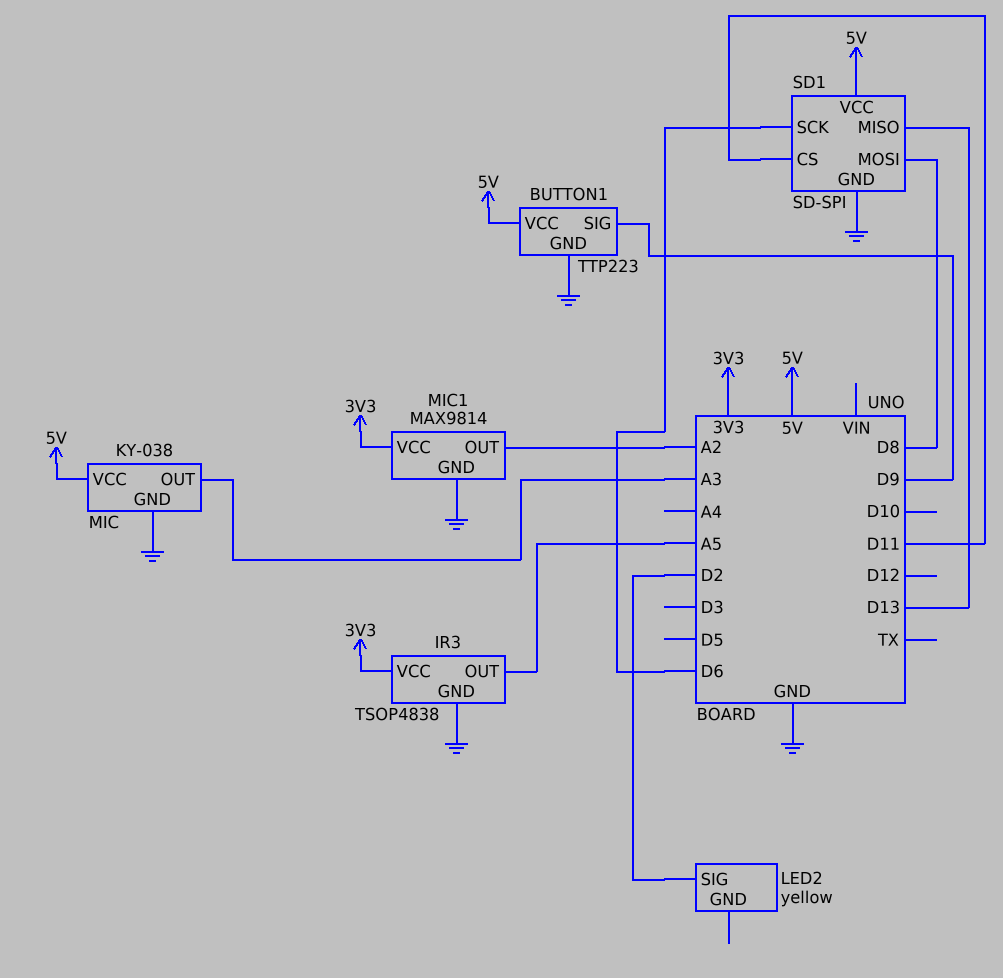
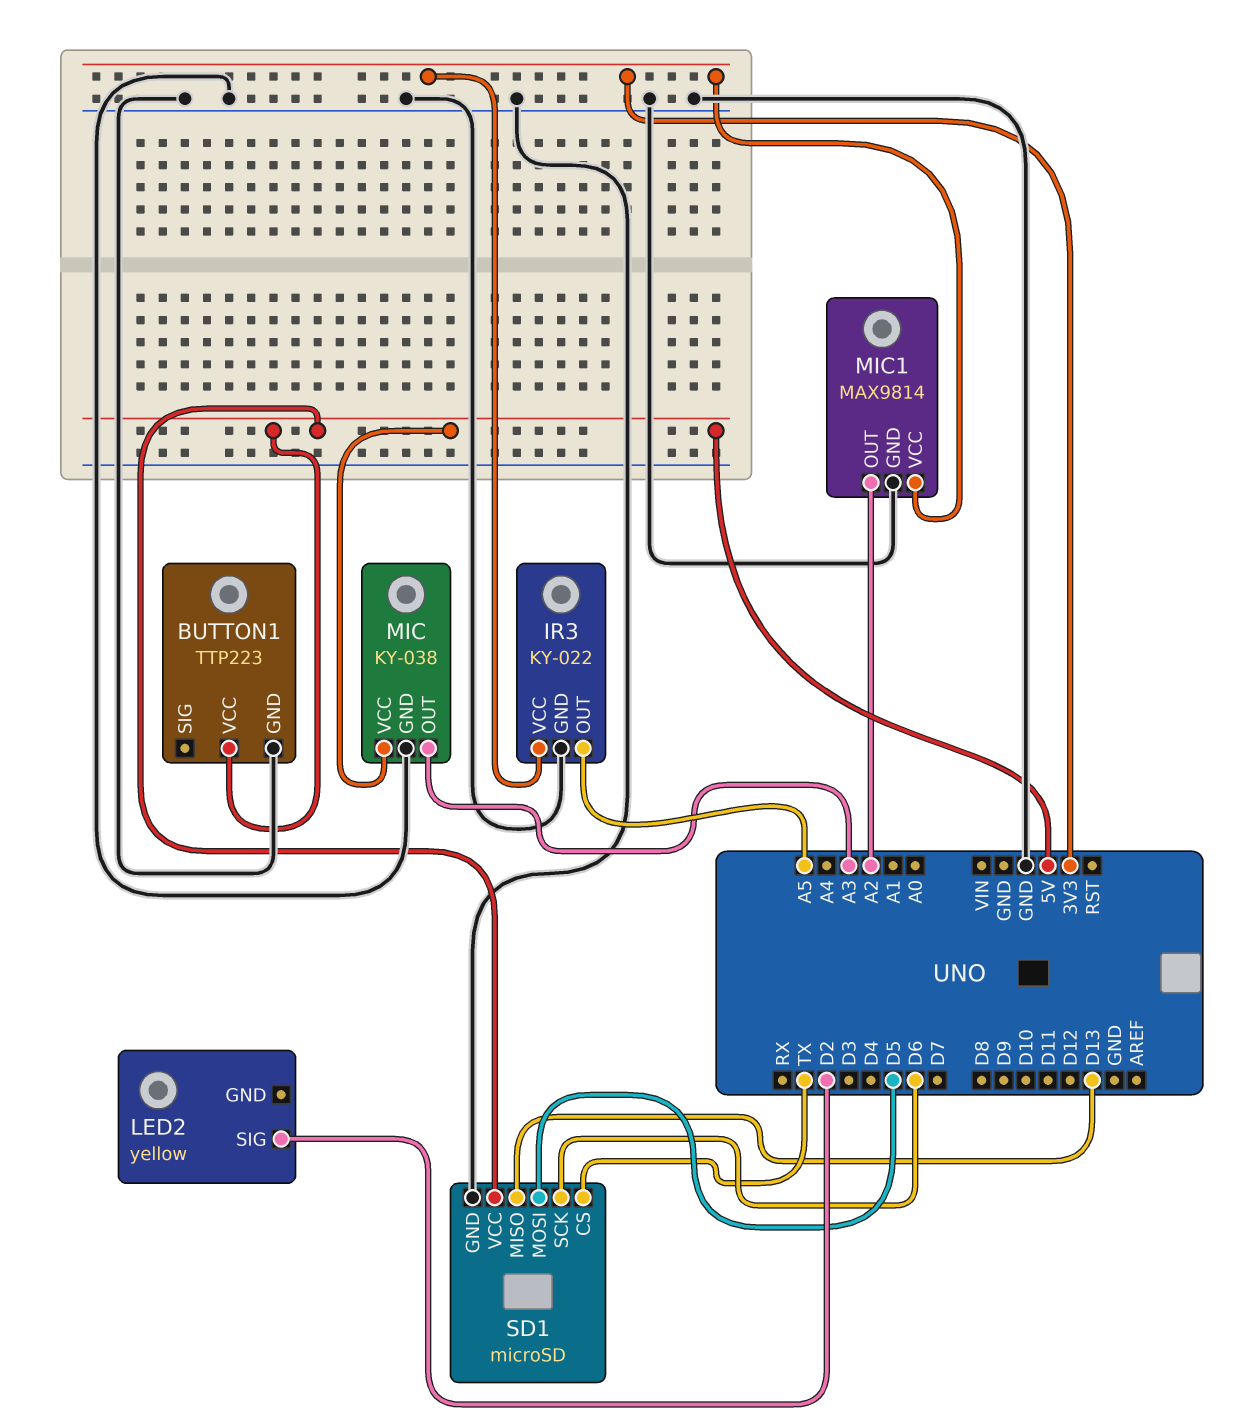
BUTTON1 pin SIG: D9 -> none
IR3: TSOP4838 -> KY-022
SD1: SD-SPI -> microSD
SD1 pin CS: D11 -> TX
SD1 pin MOSI: D8 -> D5

